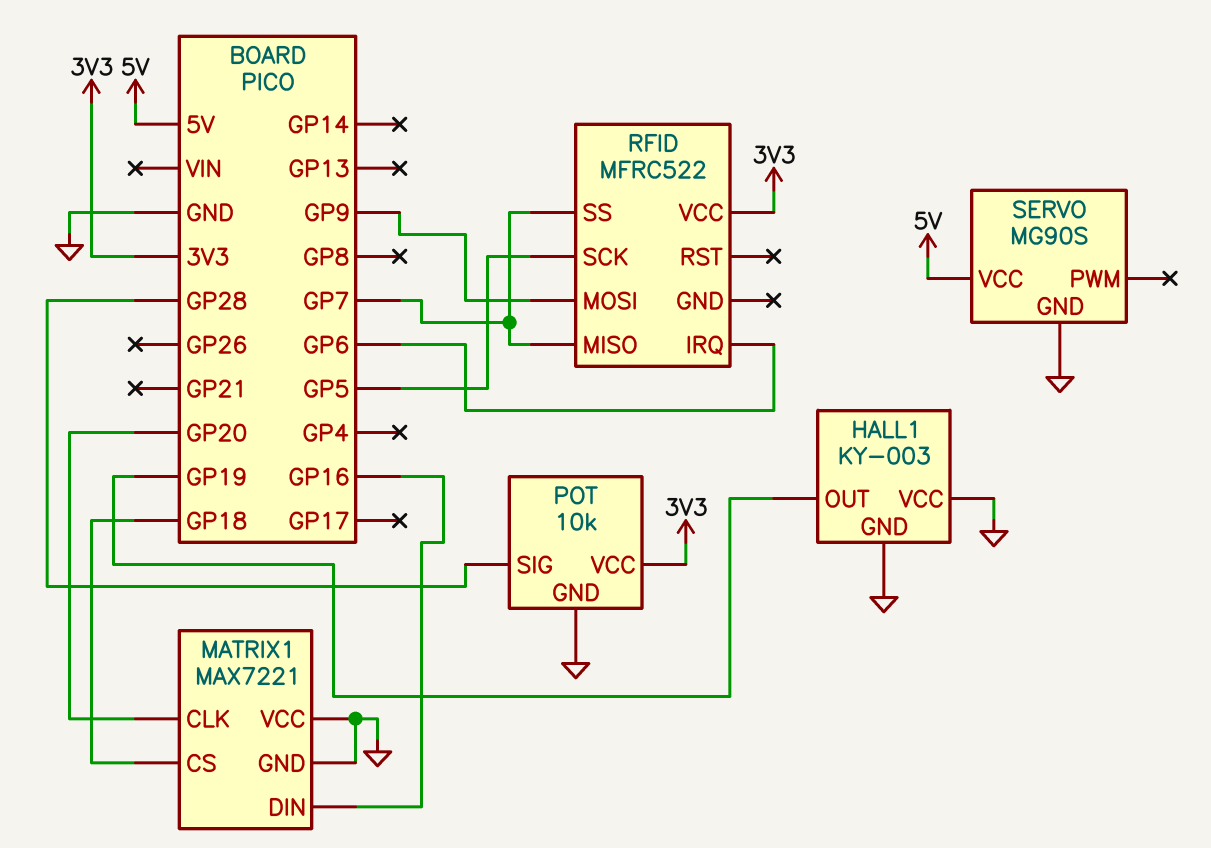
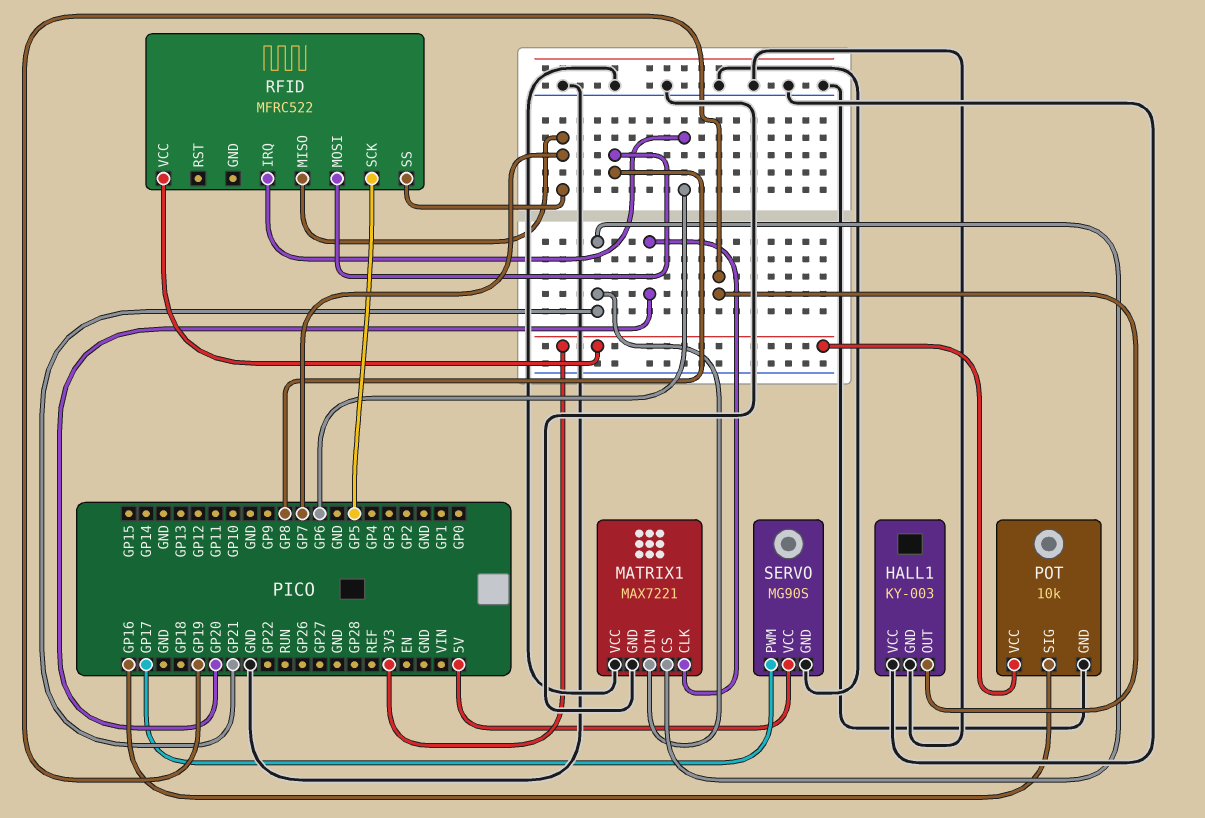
MATRIX1 pin CS: GP18 -> GP21
MATRIX1 pin DIN: GP16 -> GP21
POT pin SIG: GP28 -> GP16
RFID pin MOSI: GP9 -> GP8
SERVO pin PWM: none -> GP17

